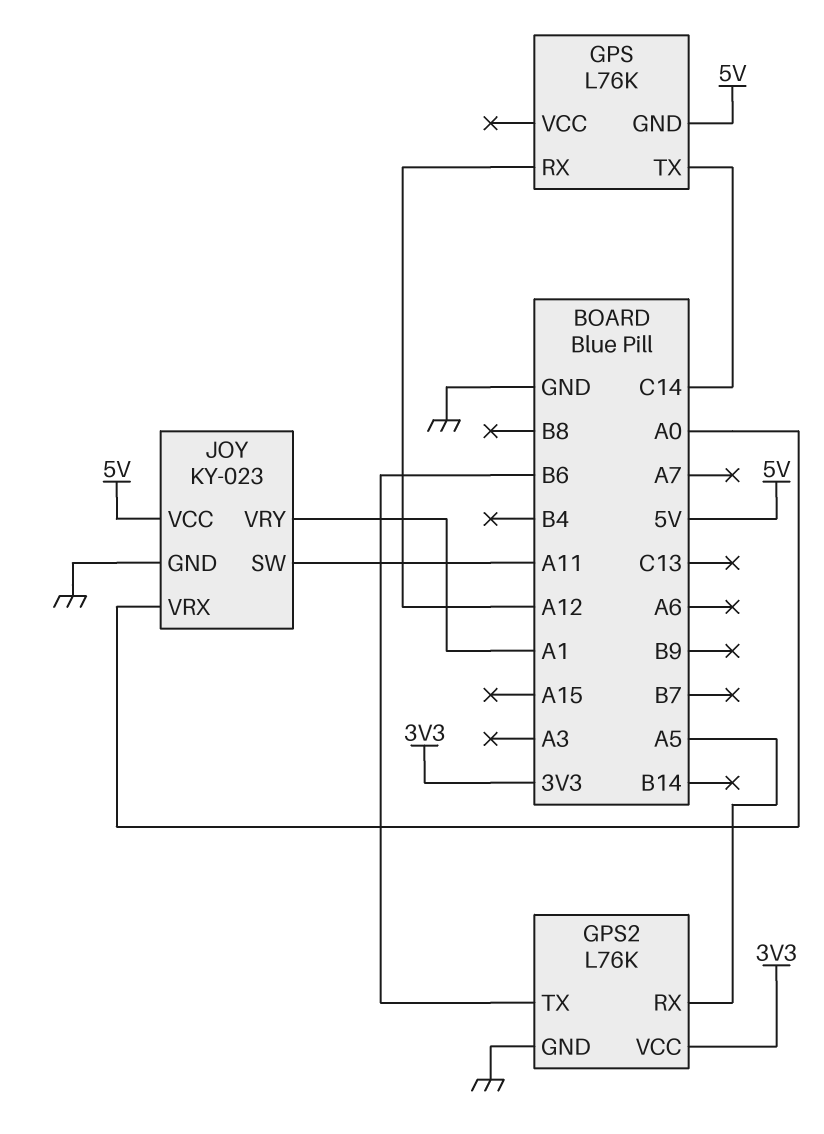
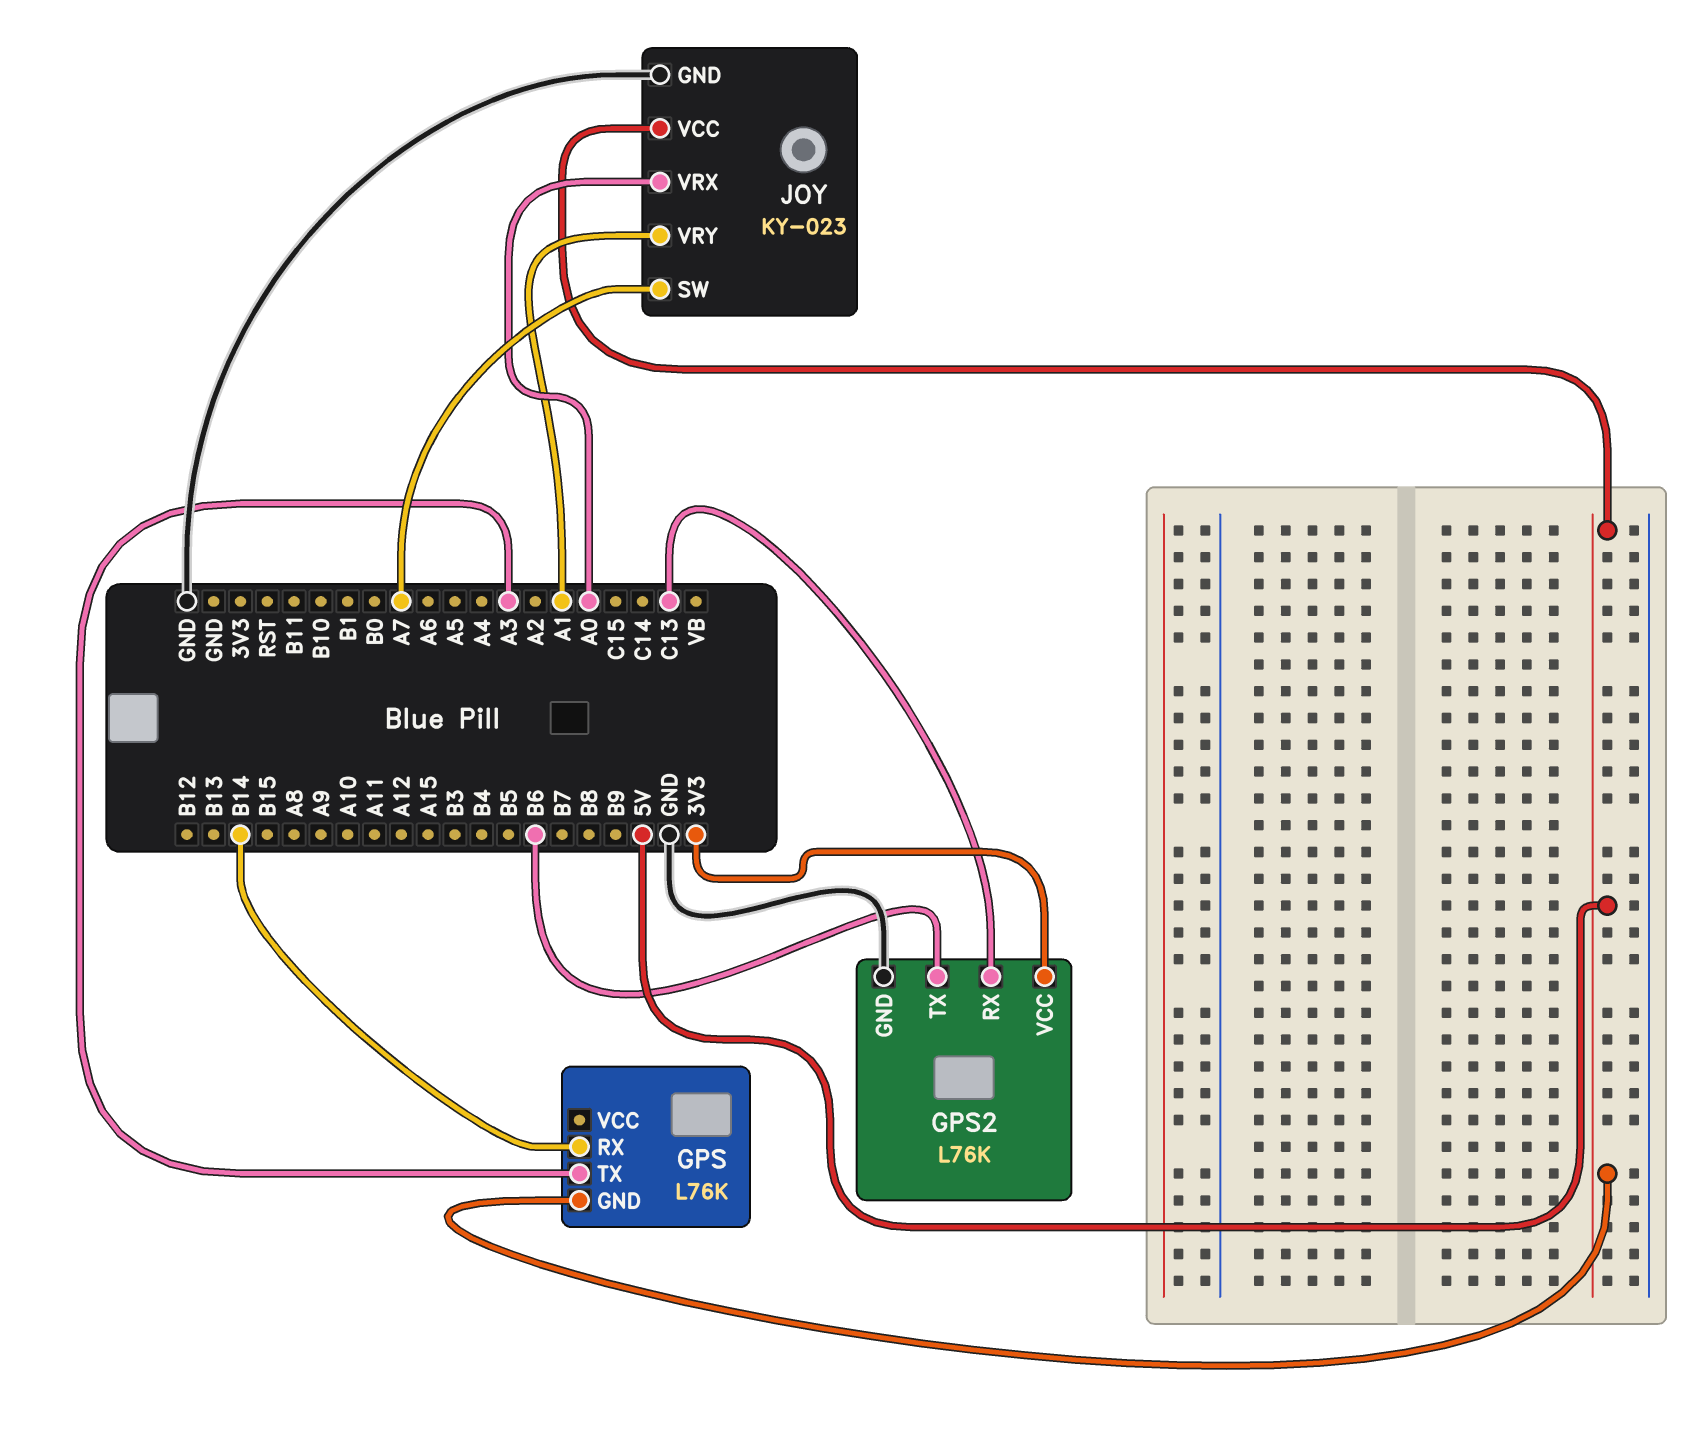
GPS pin RX: A12 -> B14
GPS pin TX: C14 -> A3
GPS2 pin RX: A5 -> C13
JOY pin SW: A11 -> A7

